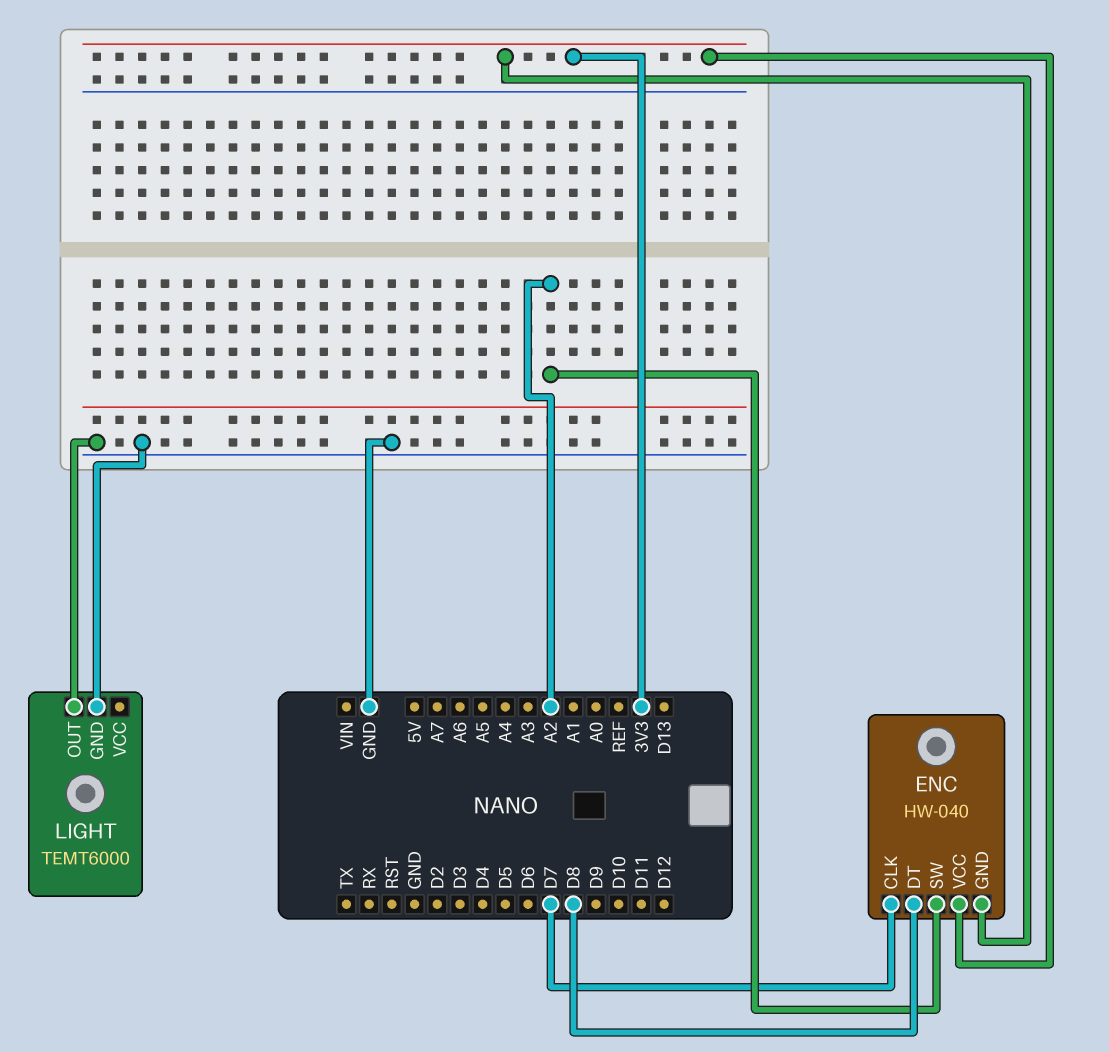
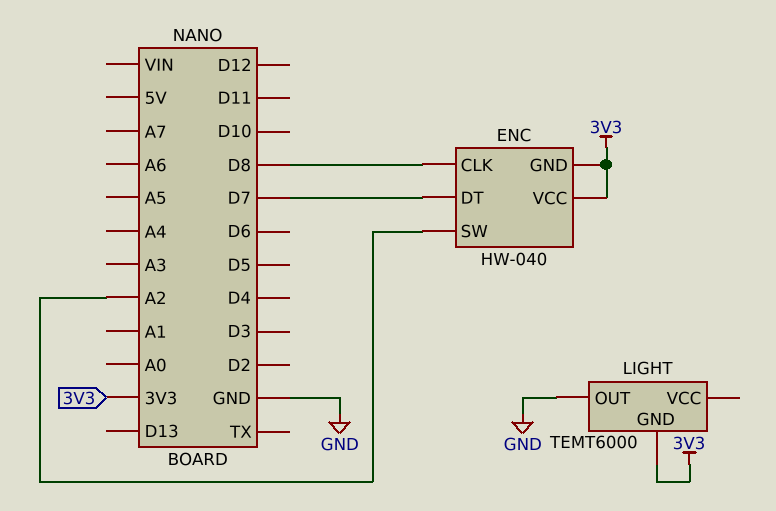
ENC pin CLK: D7 -> D8
ENC pin DT: D8 -> D7
LIGHT pin GND: GND -> 3V3

